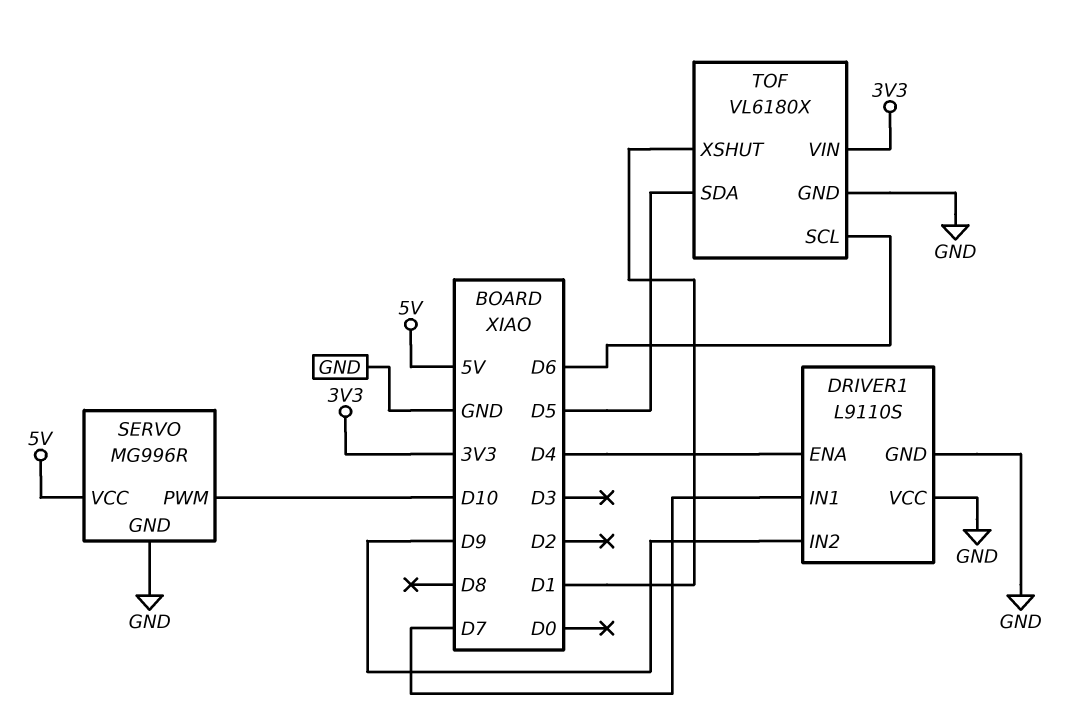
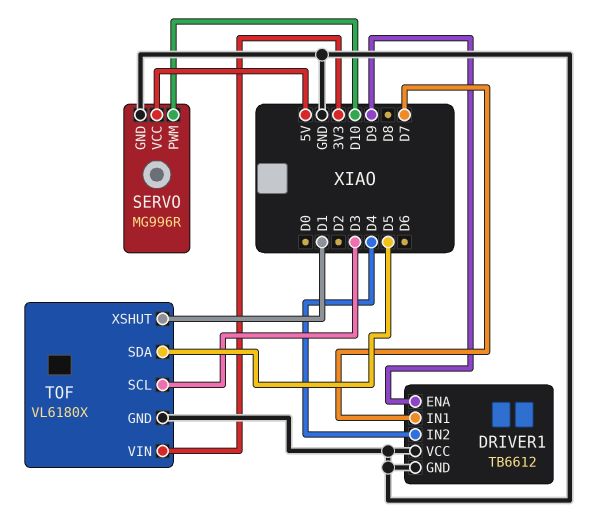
DRIVER1: L9110S -> TB6612
DRIVER1 pin ENA: D4 -> D9
DRIVER1 pin IN2: D9 -> D4
TOF pin SCL: D6 -> D3

